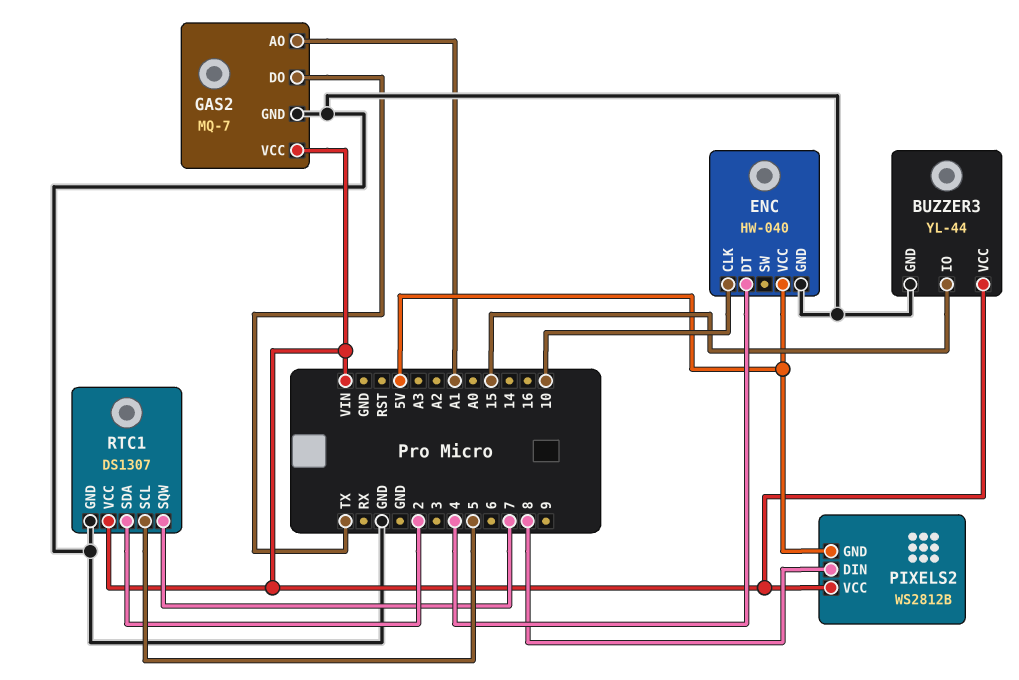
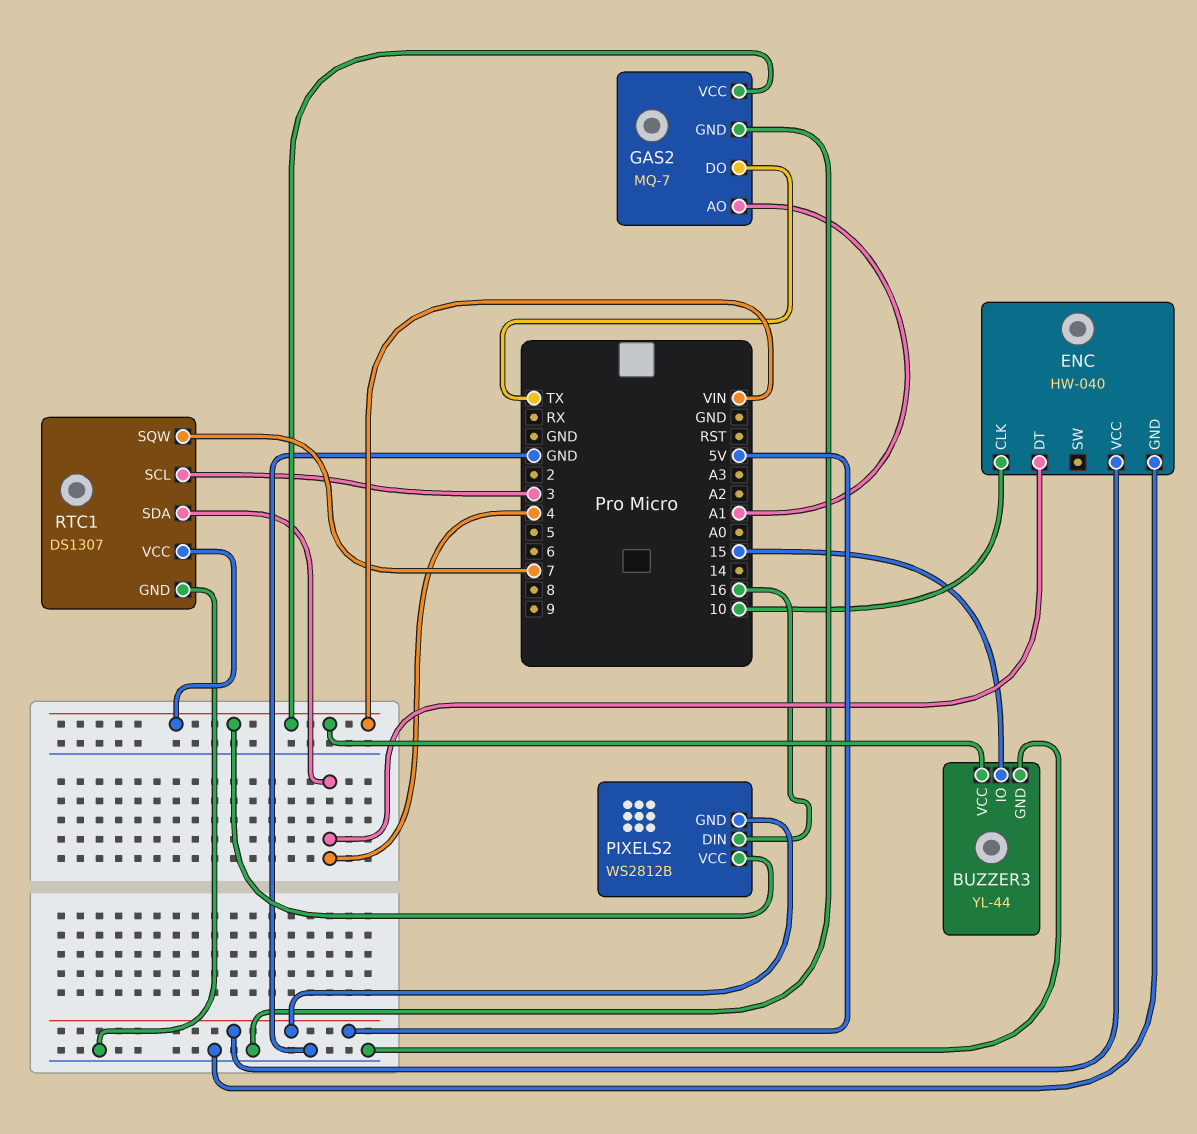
PIXELS2 pin DIN: 8 -> 16
RTC1 pin SCL: 5 -> 3
RTC1 pin SDA: 2 -> 4

